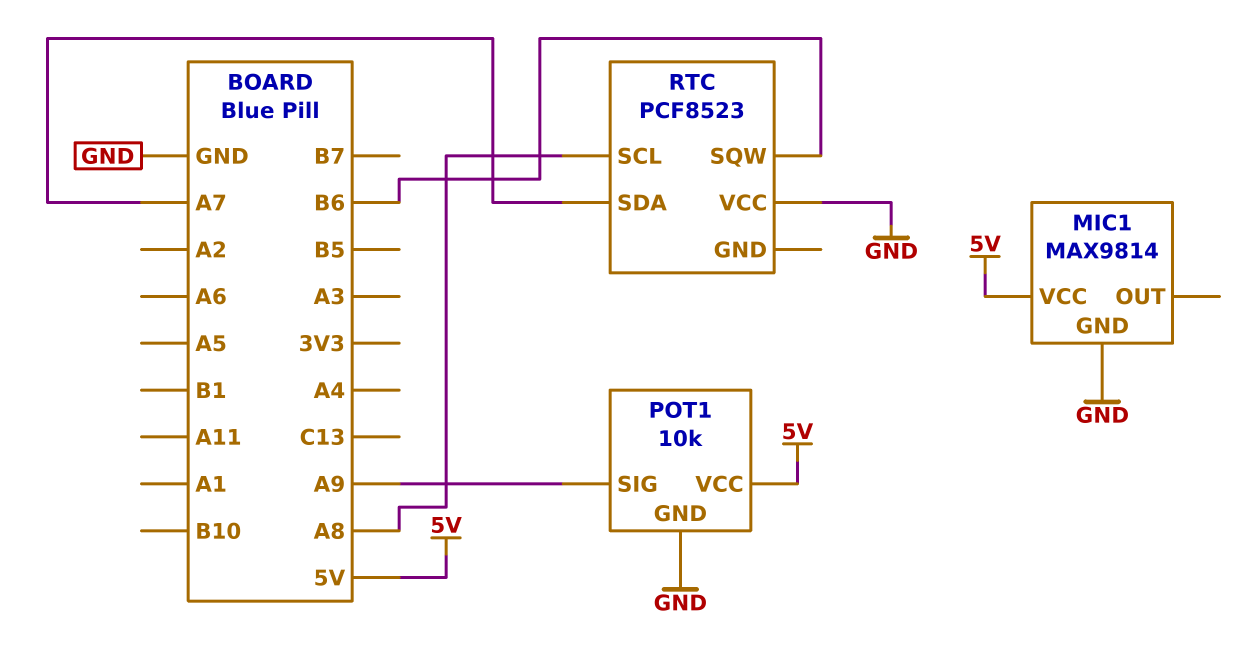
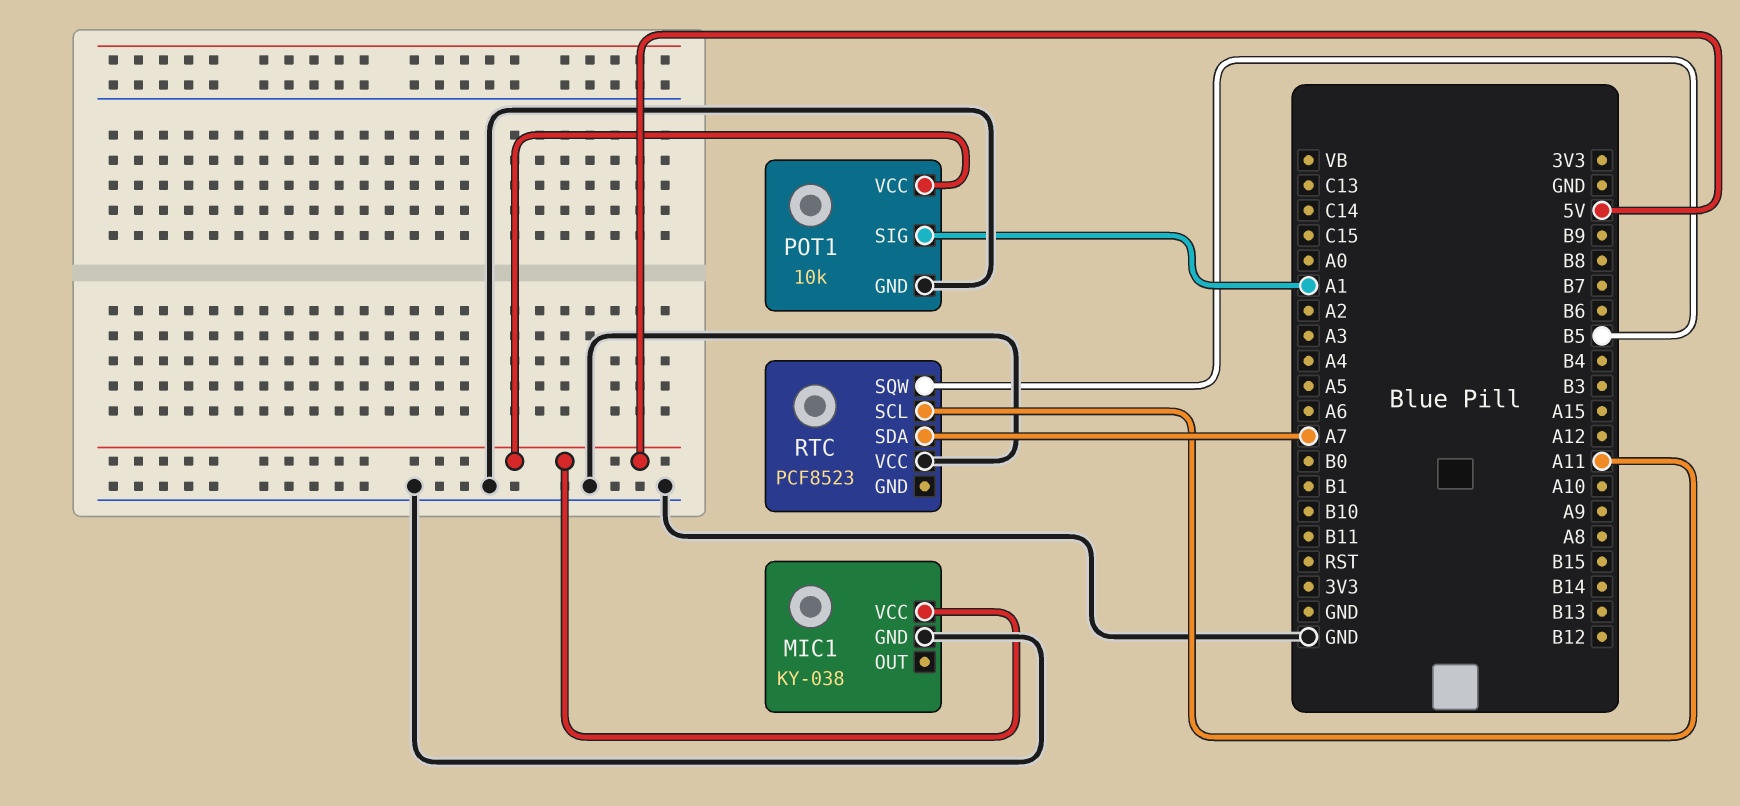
MIC1: MAX9814 -> KY-038
POT1 pin SIG: A9 -> A1
RTC pin SCL: A8 -> A11
RTC pin SQW: B6 -> B5

